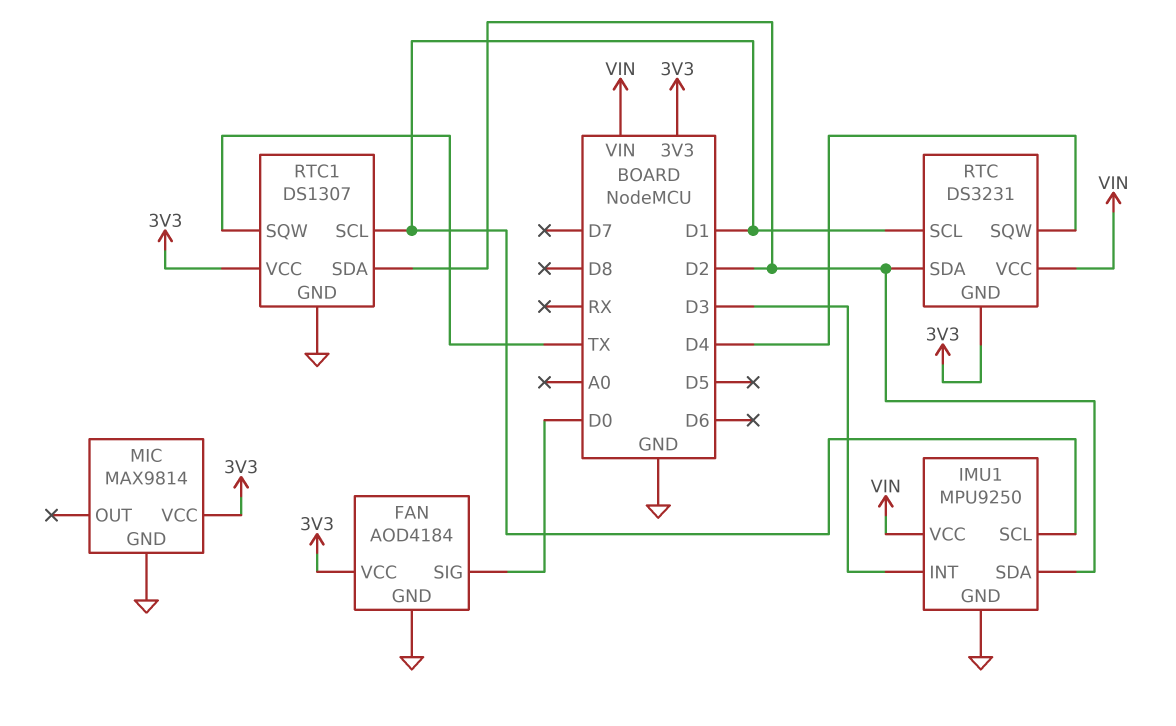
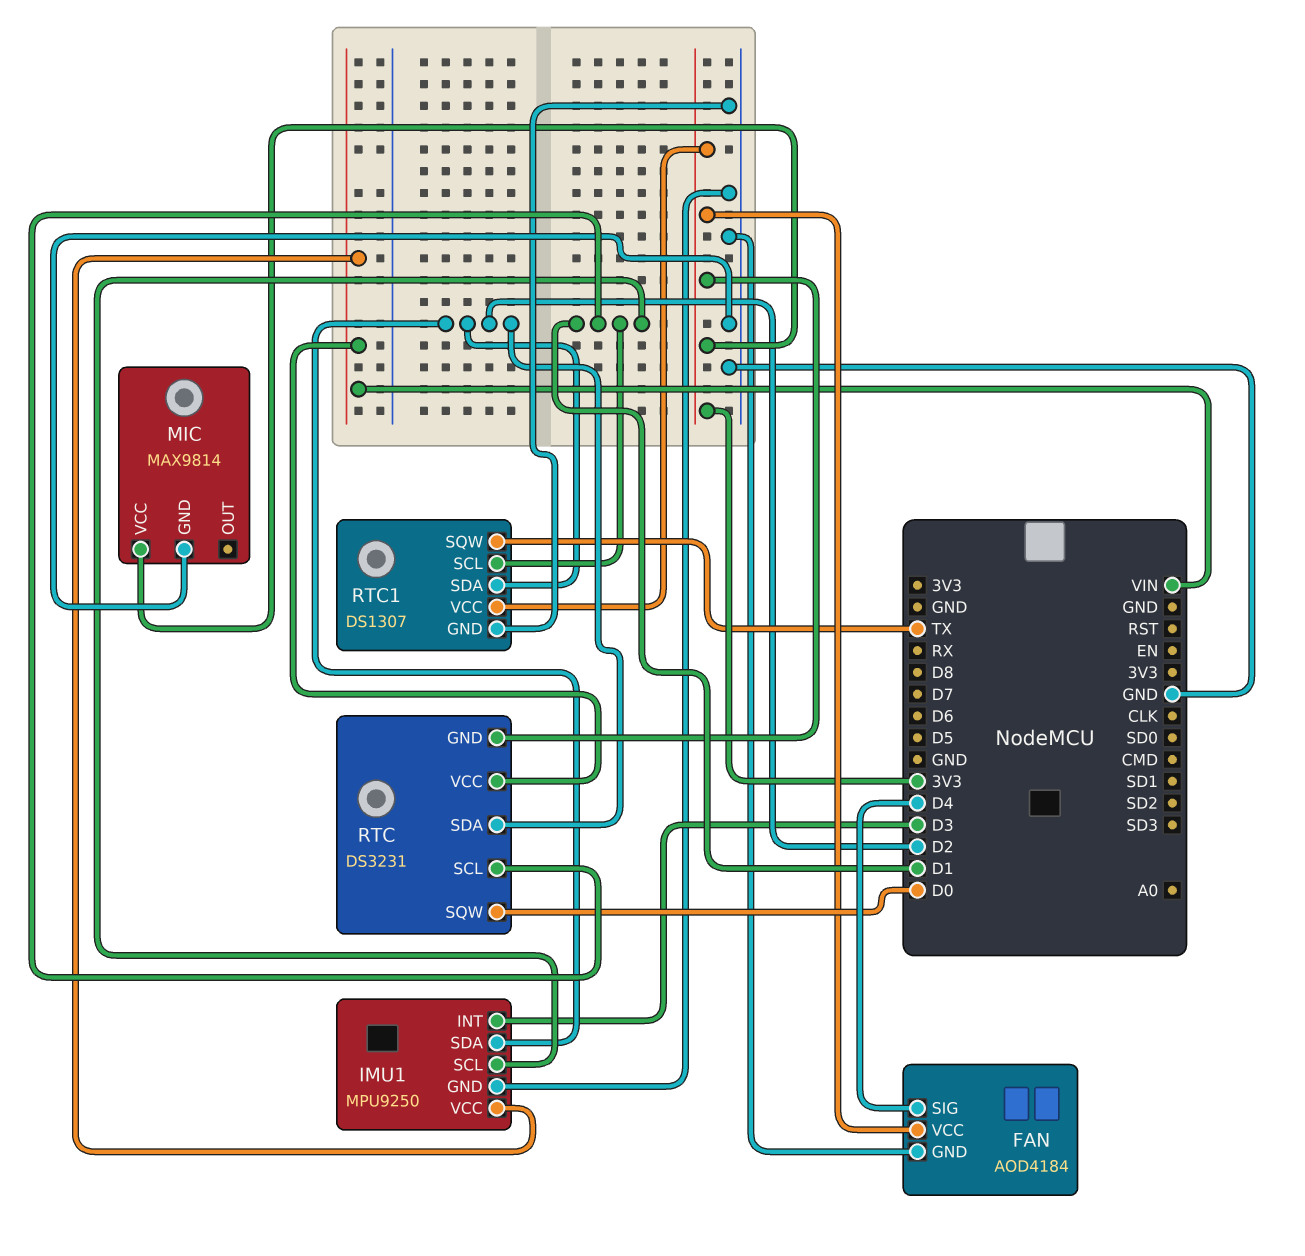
FAN pin SIG: D0 -> D4
RTC pin SQW: D4 -> D0

